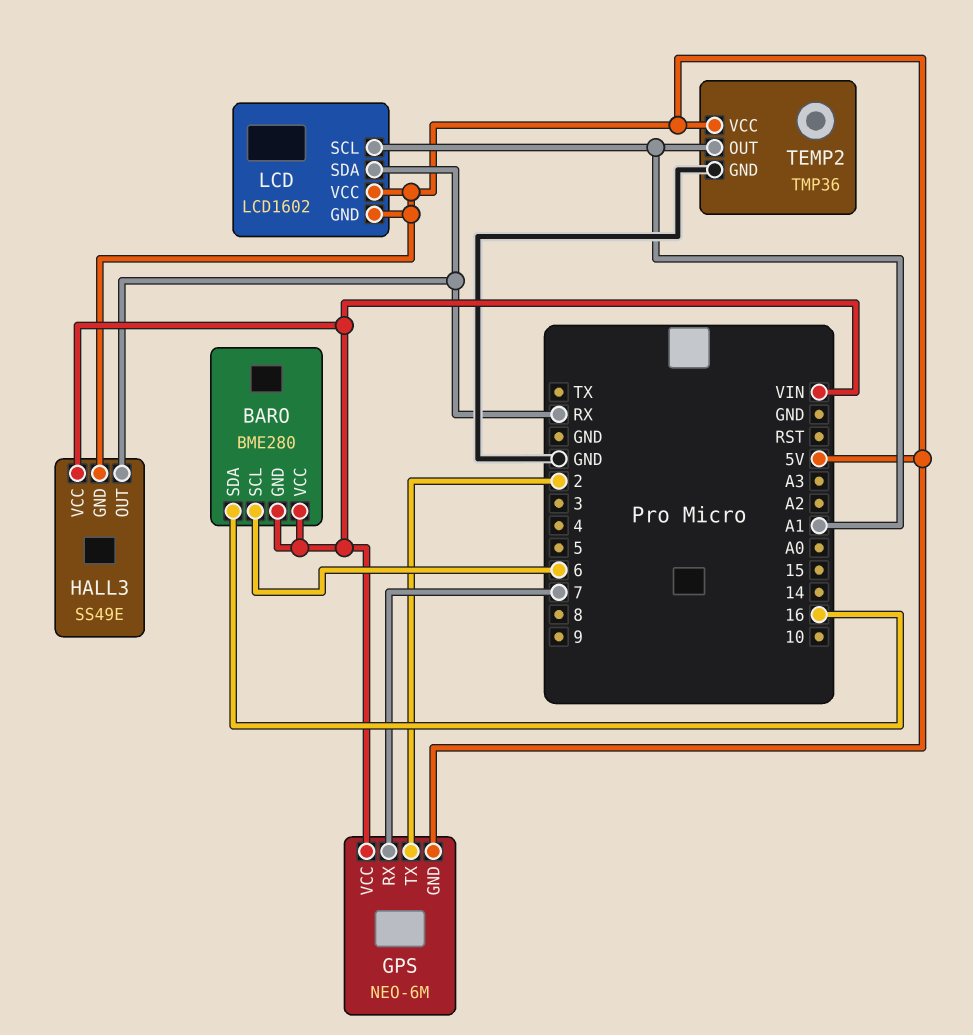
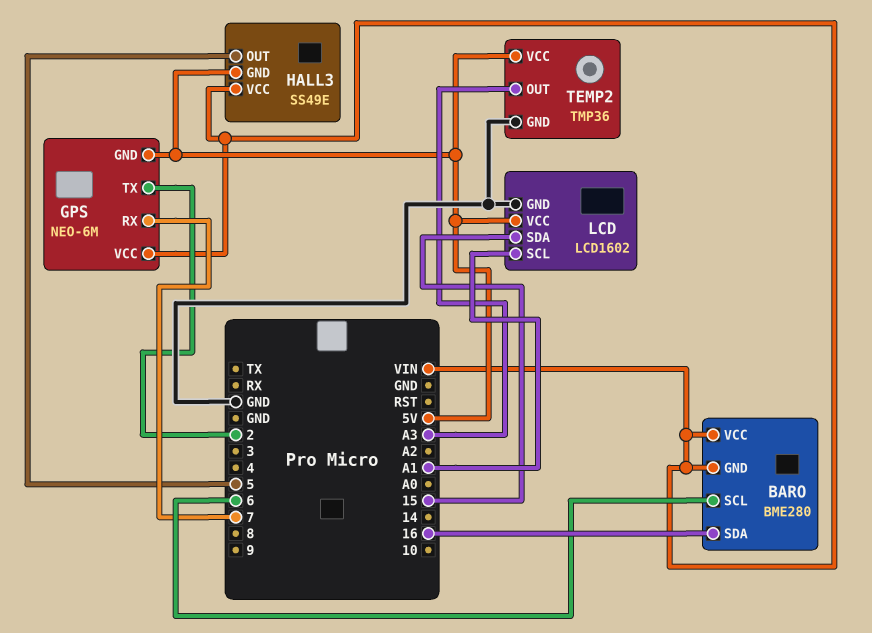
HALL3 pin OUT: RX -> 5
LCD pin GND: 5V -> GND
LCD pin SDA: RX -> 15
TEMP2 pin OUT: A1 -> A3

